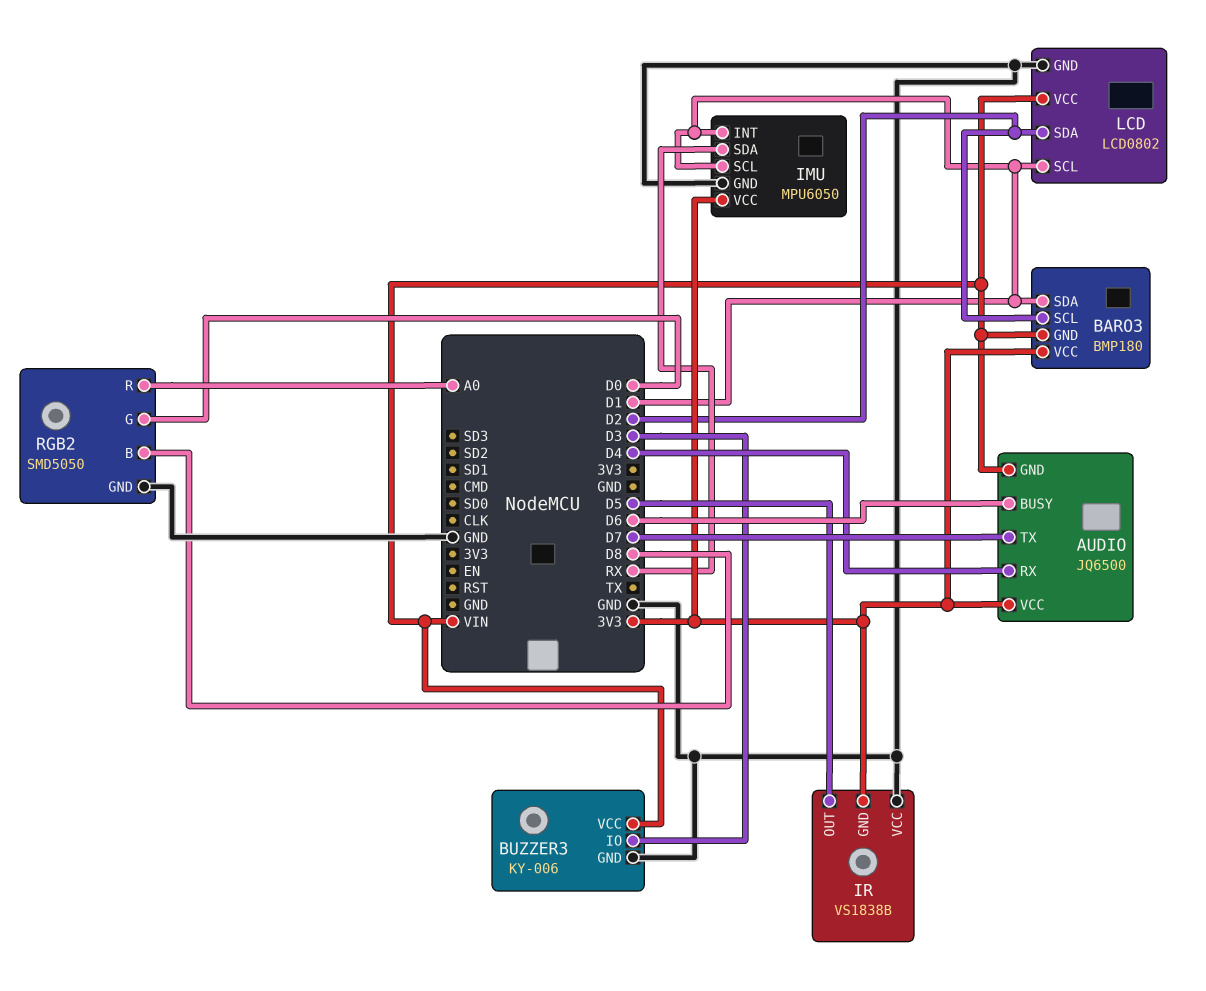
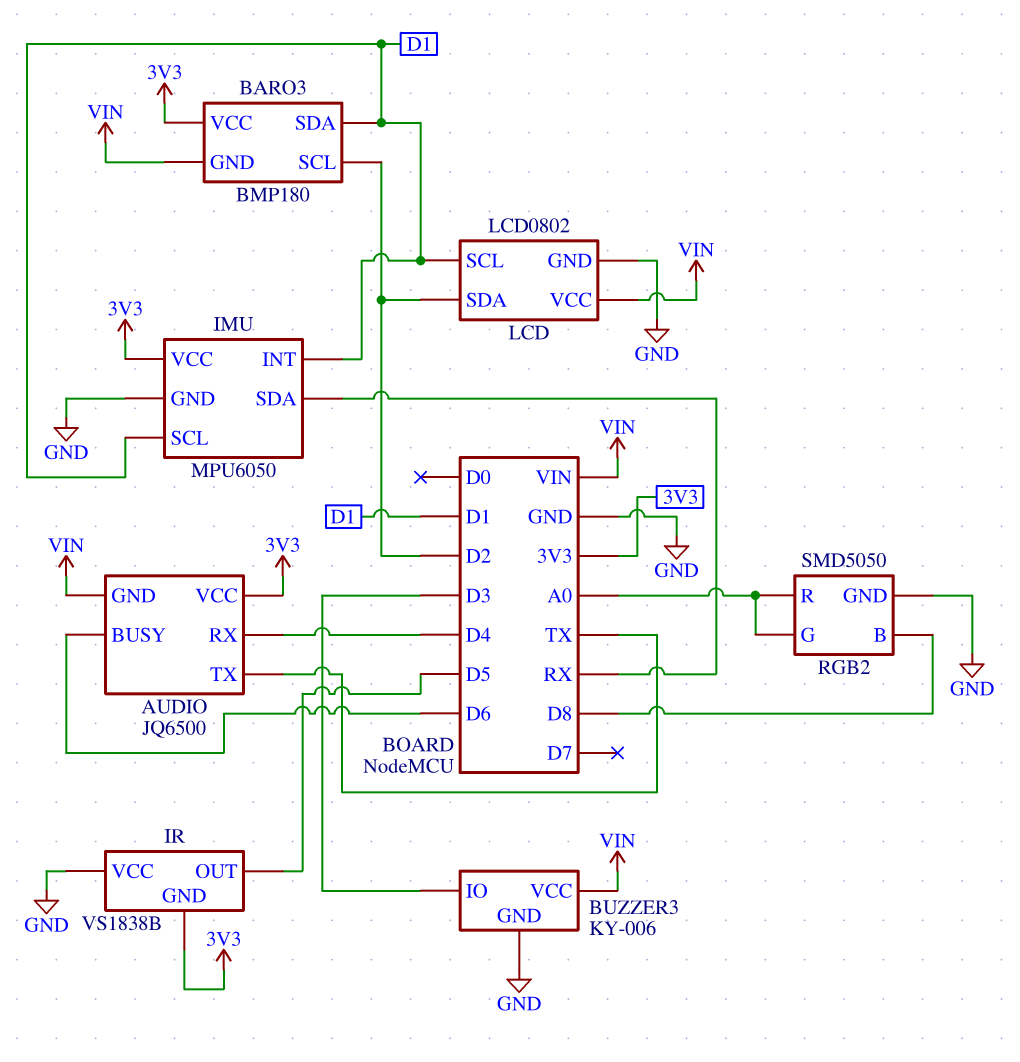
AUDIO pin TX: D7 -> TX
RGB2 pin G: D0 -> A0

